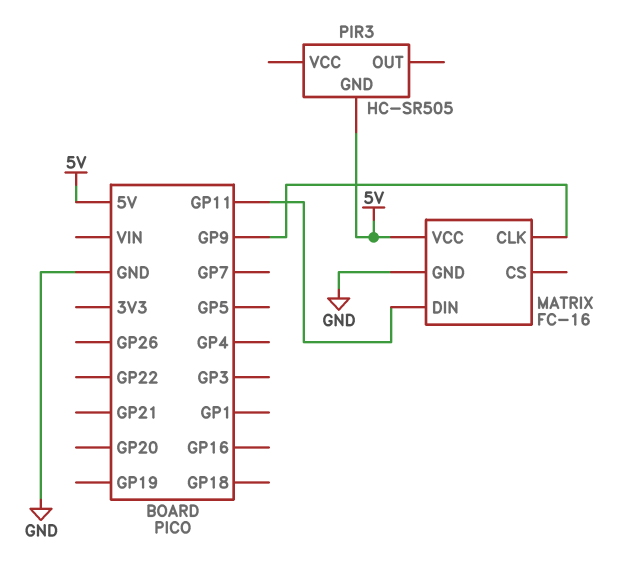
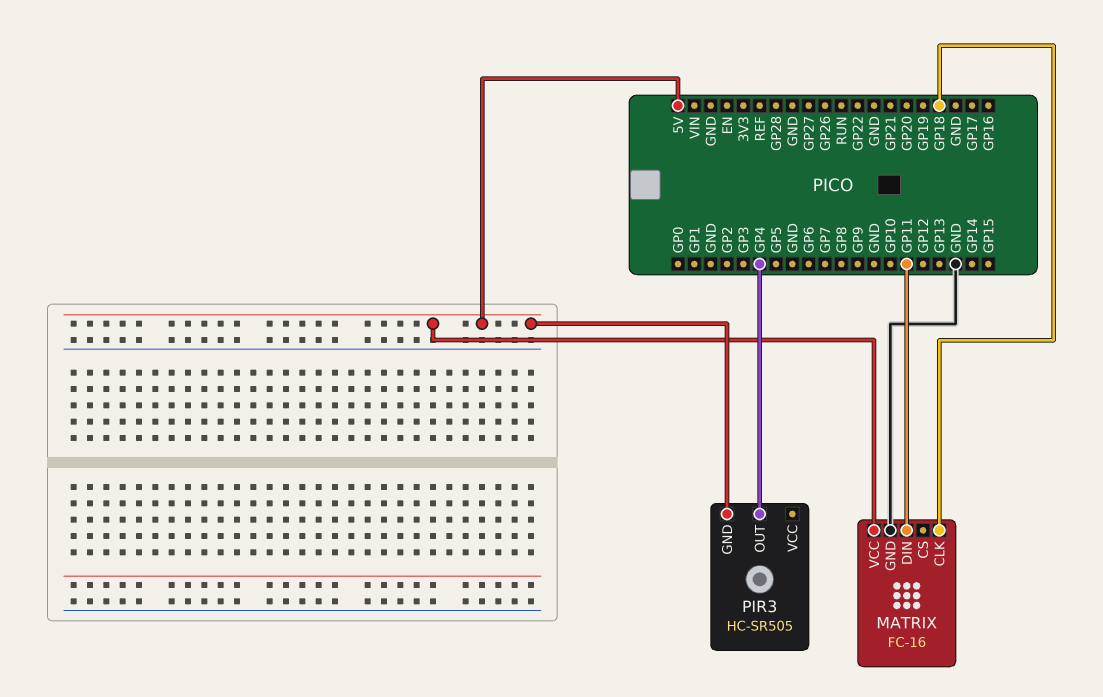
MATRIX pin CLK: GP9 -> GP18
PIR3 pin OUT: none -> GP4

